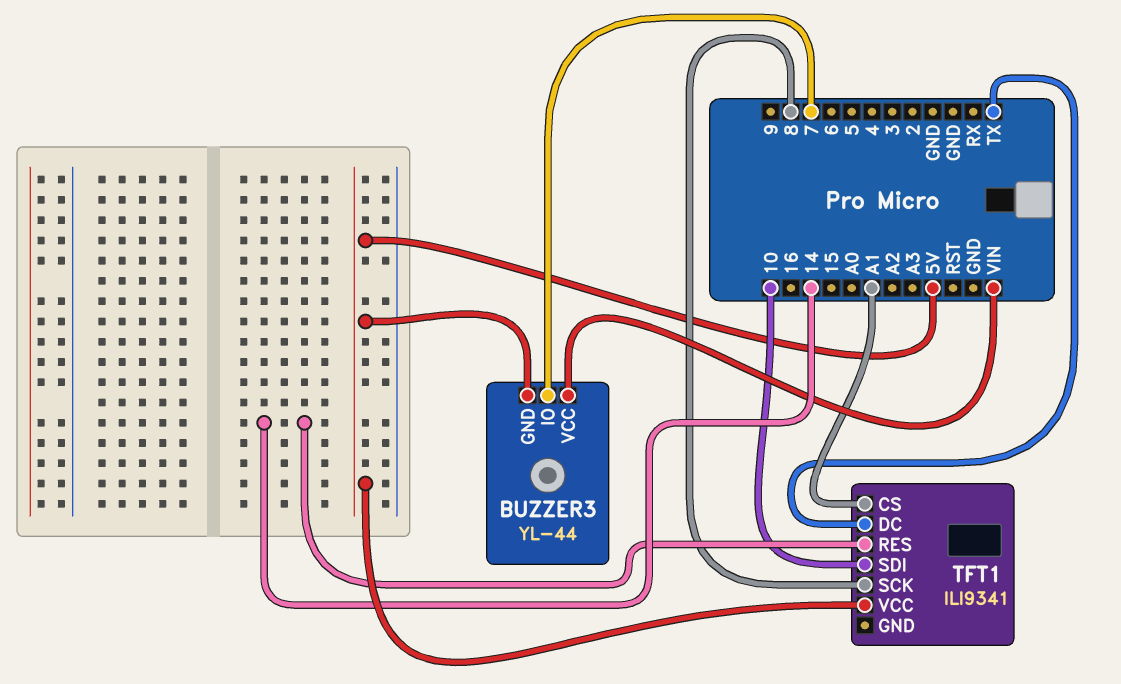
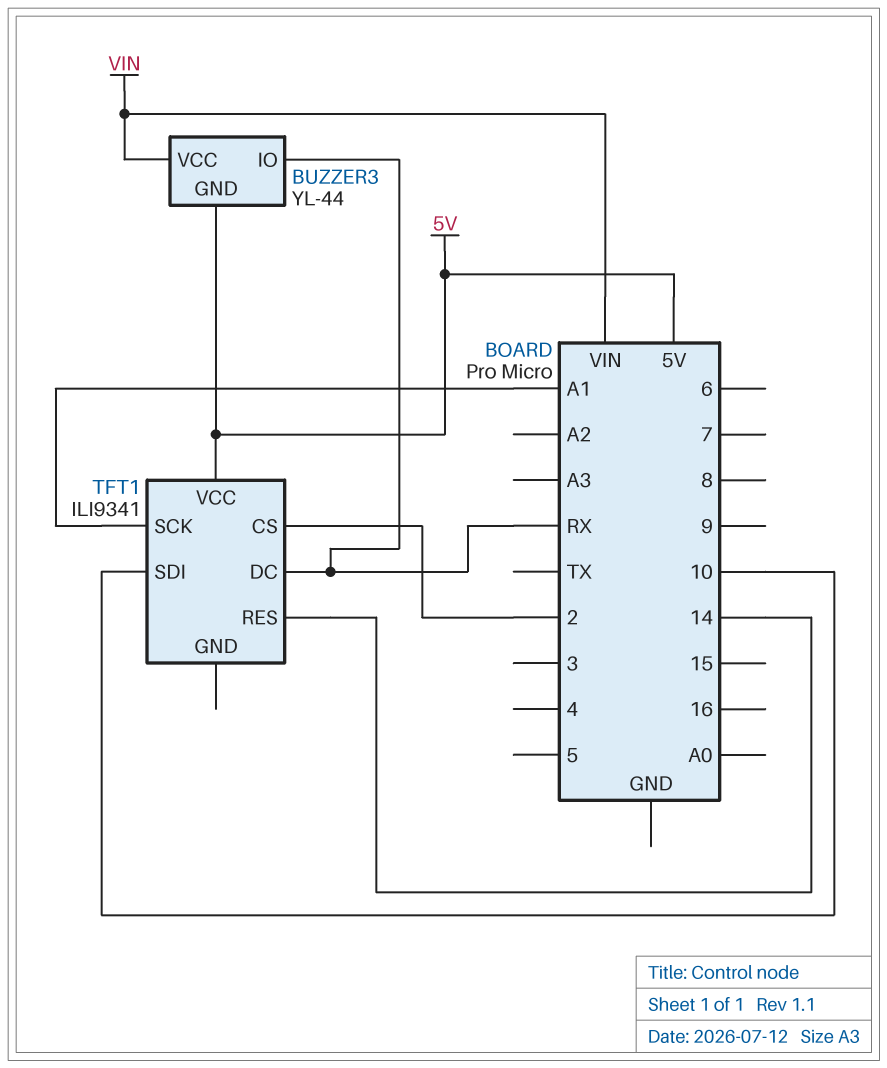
BUZZER3 pin IO: 7 -> RX
TFT1 pin CS: A1 -> 2
TFT1 pin DC: TX -> RX
TFT1 pin SCK: 8 -> A1

